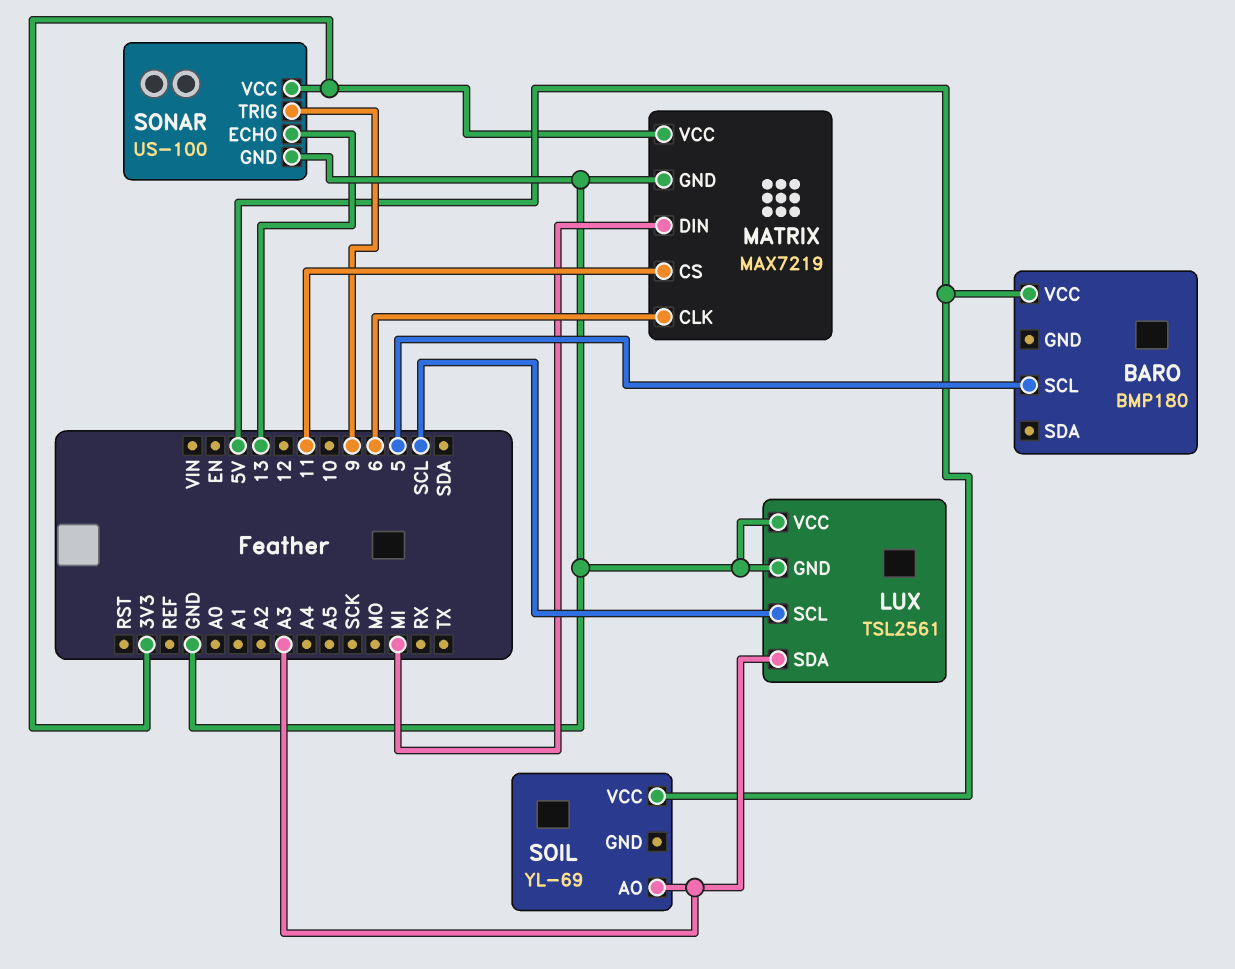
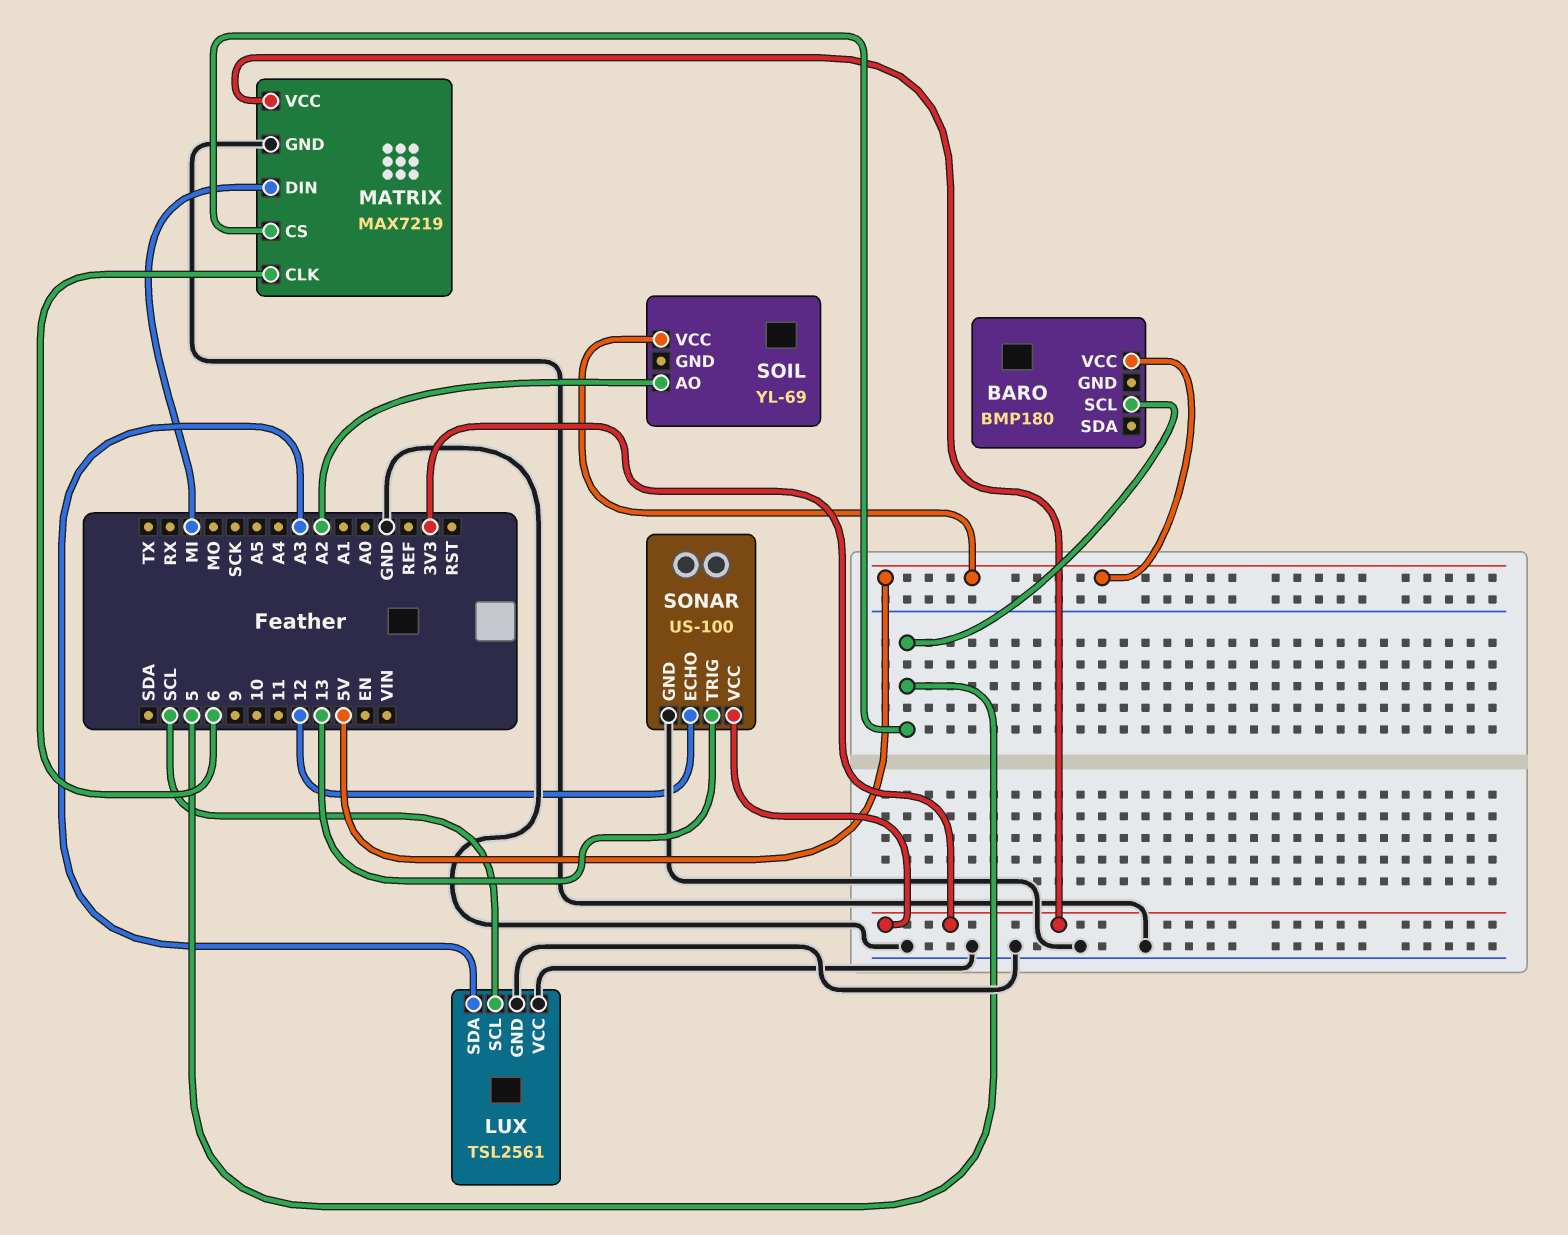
MATRIX pin CS: 11 -> 5
SOIL pin AO: A3 -> A2
SONAR pin ECHO: 13 -> 12
SONAR pin TRIG: 9 -> 13

